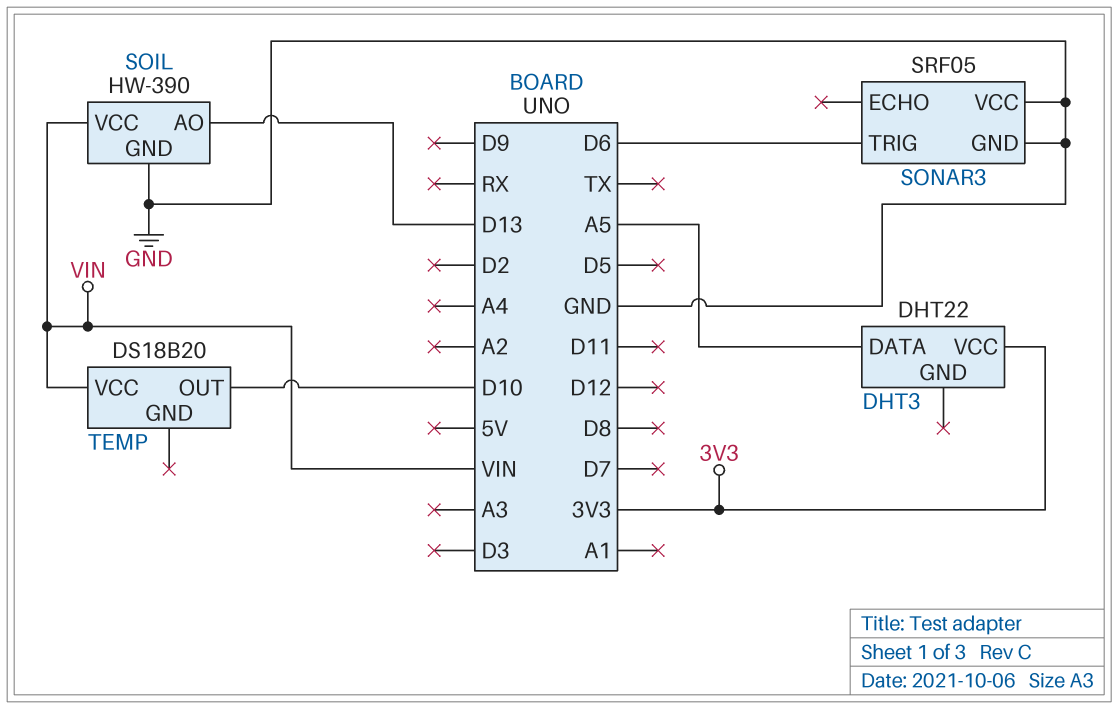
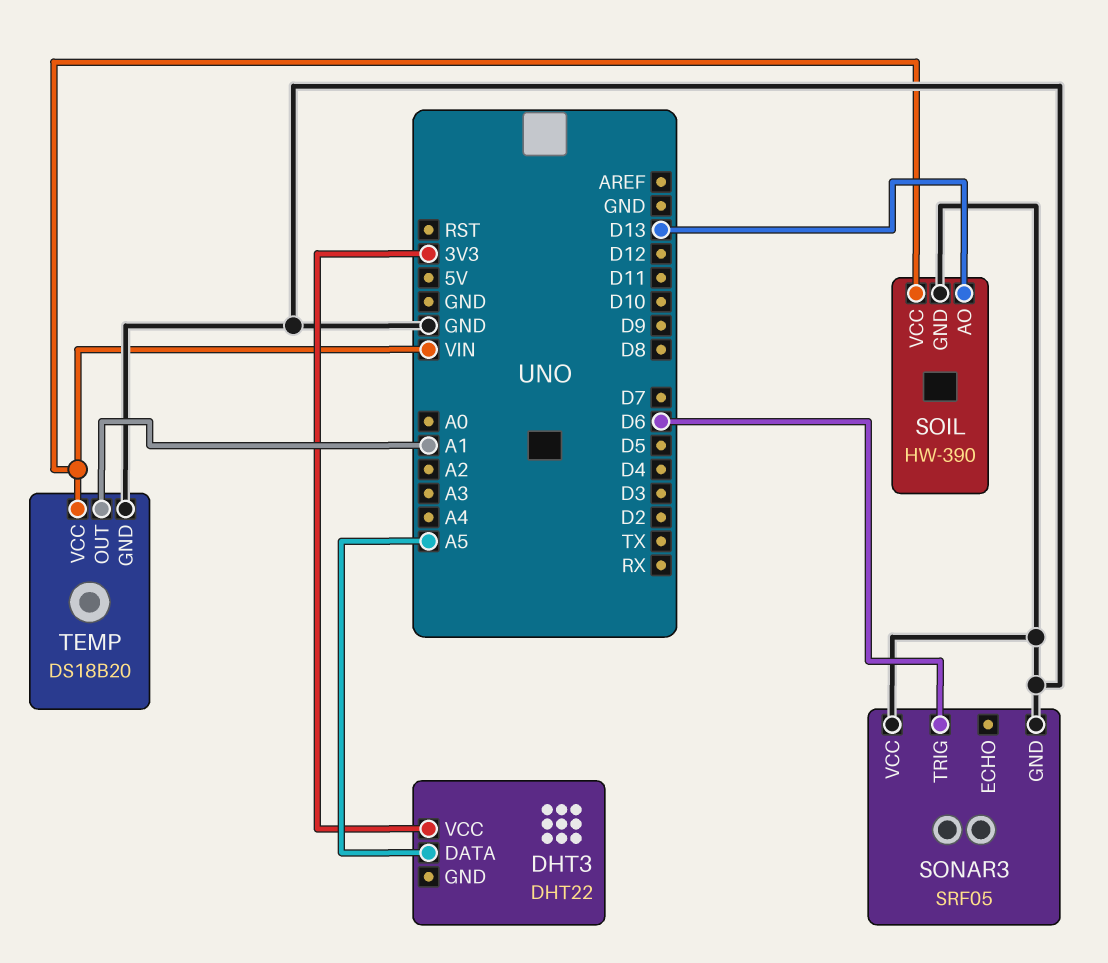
TEMP pin GND: none -> GND
TEMP pin OUT: D10 -> A1

